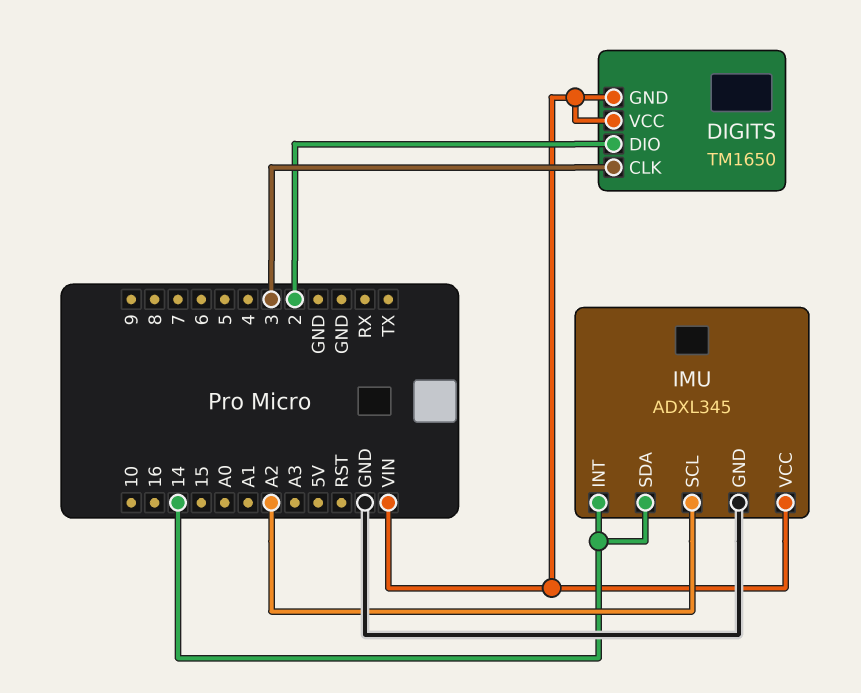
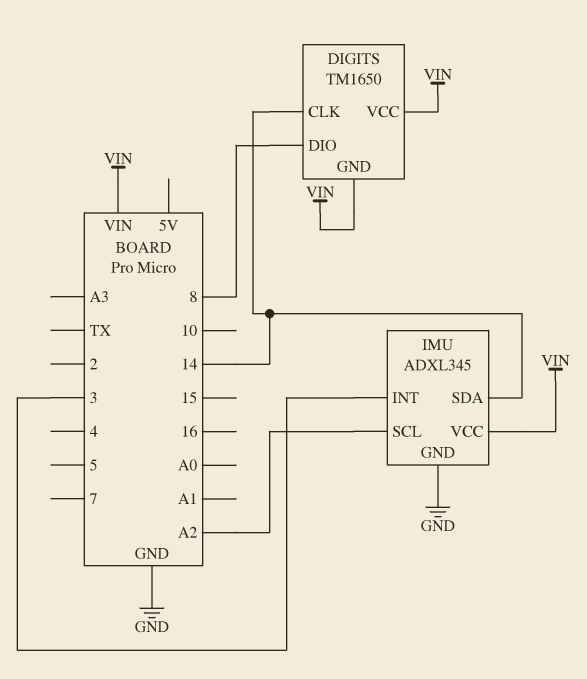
DIGITS pin CLK: 3 -> 14
DIGITS pin DIO: 2 -> 8
IMU pin INT: 14 -> 3

